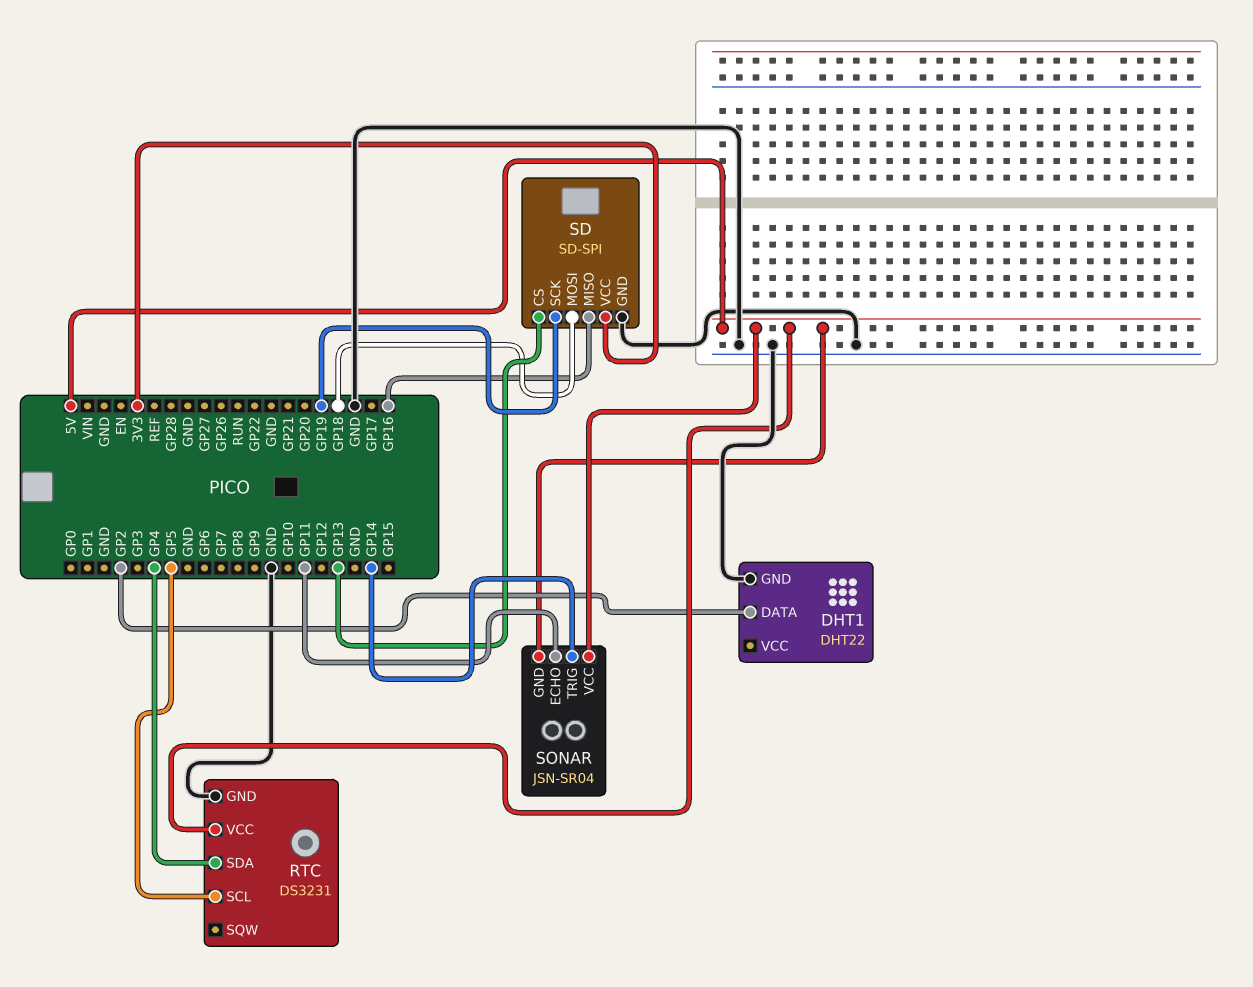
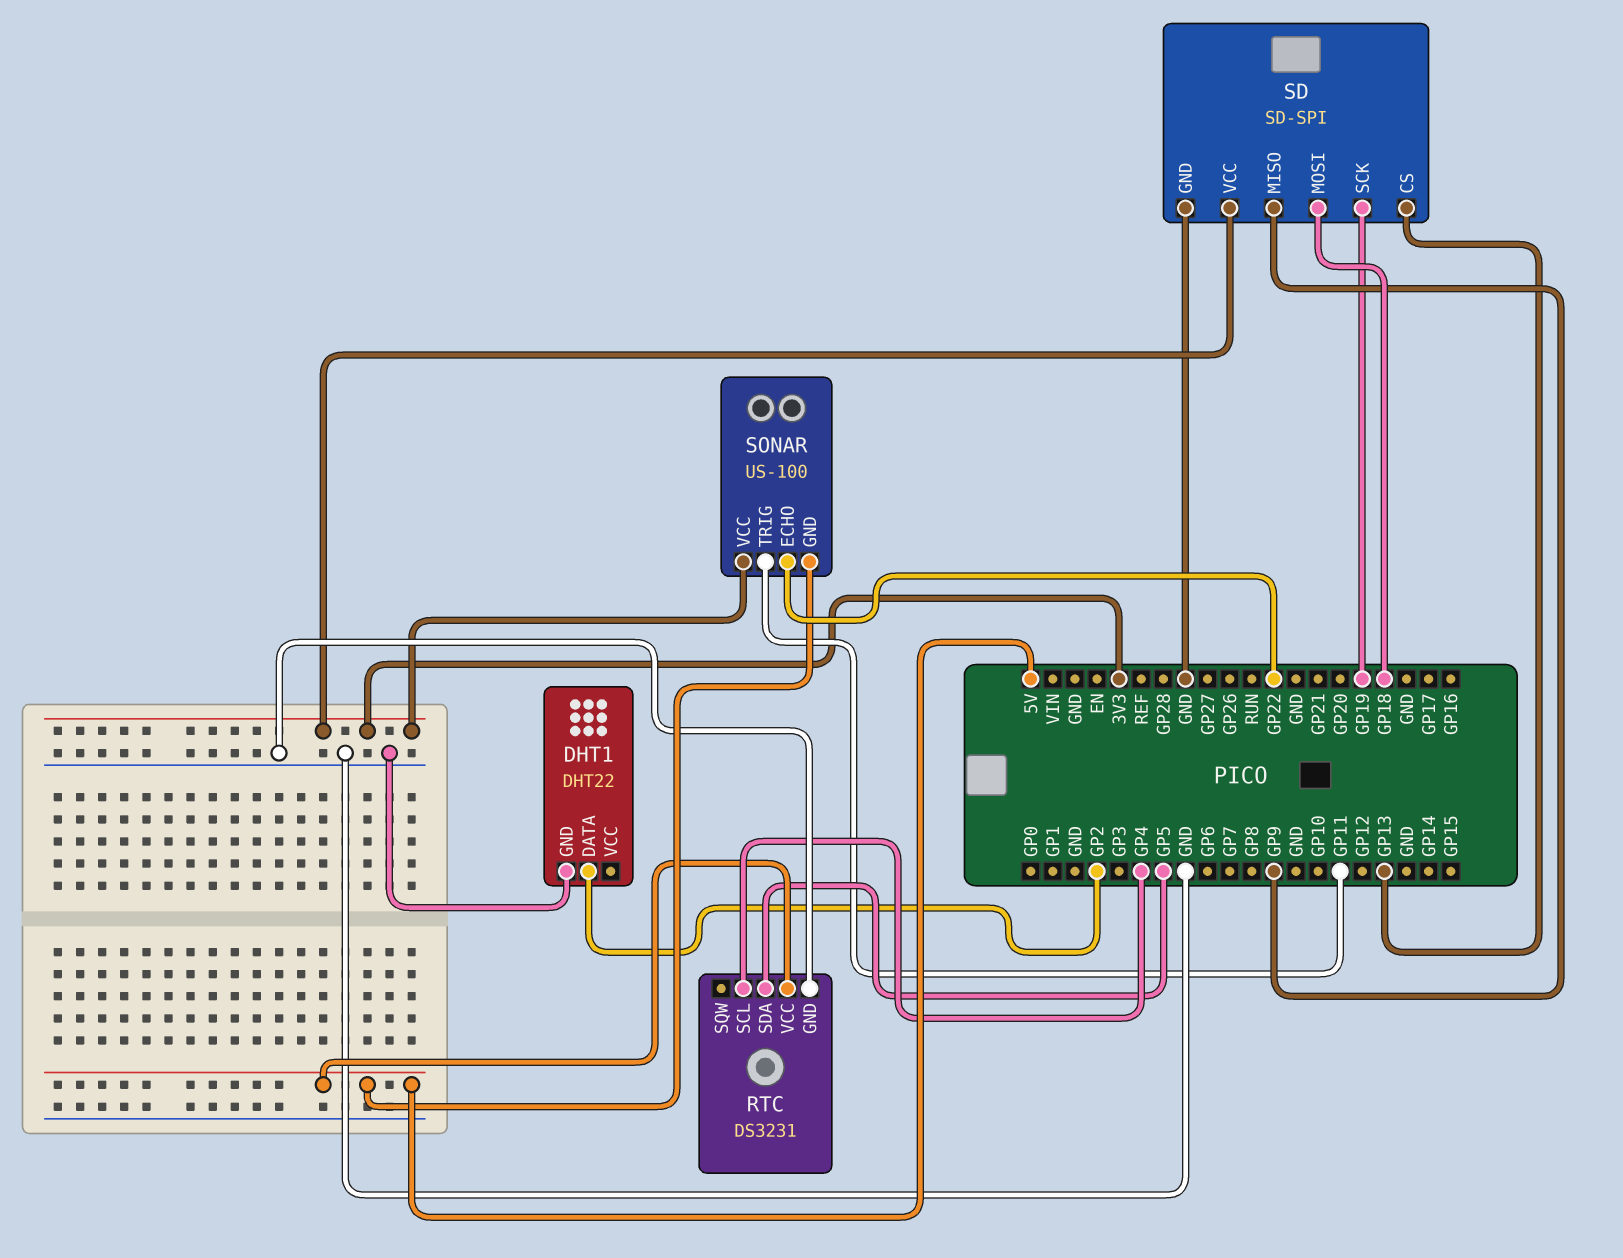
RTC pin SCL: GP5 -> GP4
RTC pin SDA: GP4 -> GP5
SD pin MISO: GP16 -> GP9
SONAR: JSN-SR04 -> US-100
SONAR pin ECHO: GP11 -> GP22
SONAR pin TRIG: GP14 -> GP11
SONAR pin VCC: 5V -> 3V3

